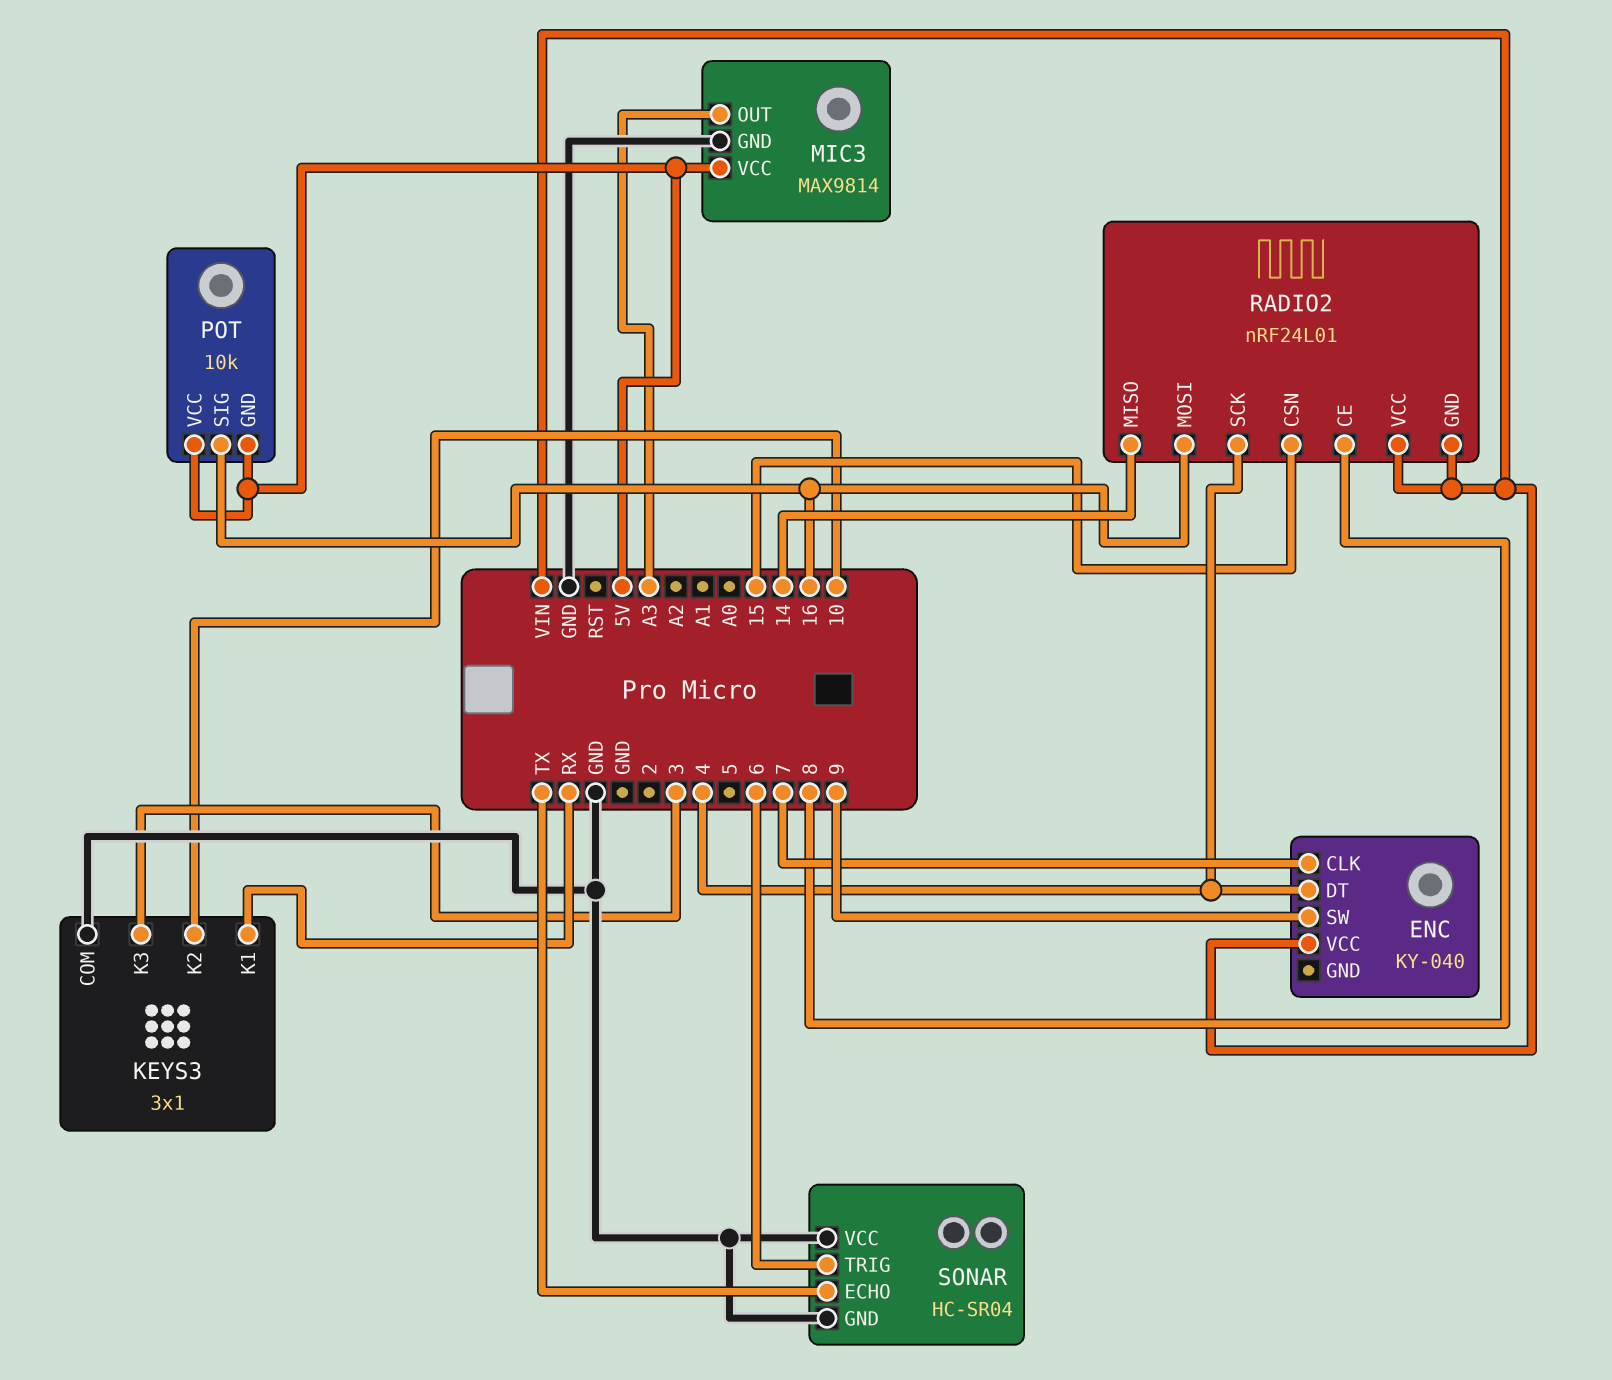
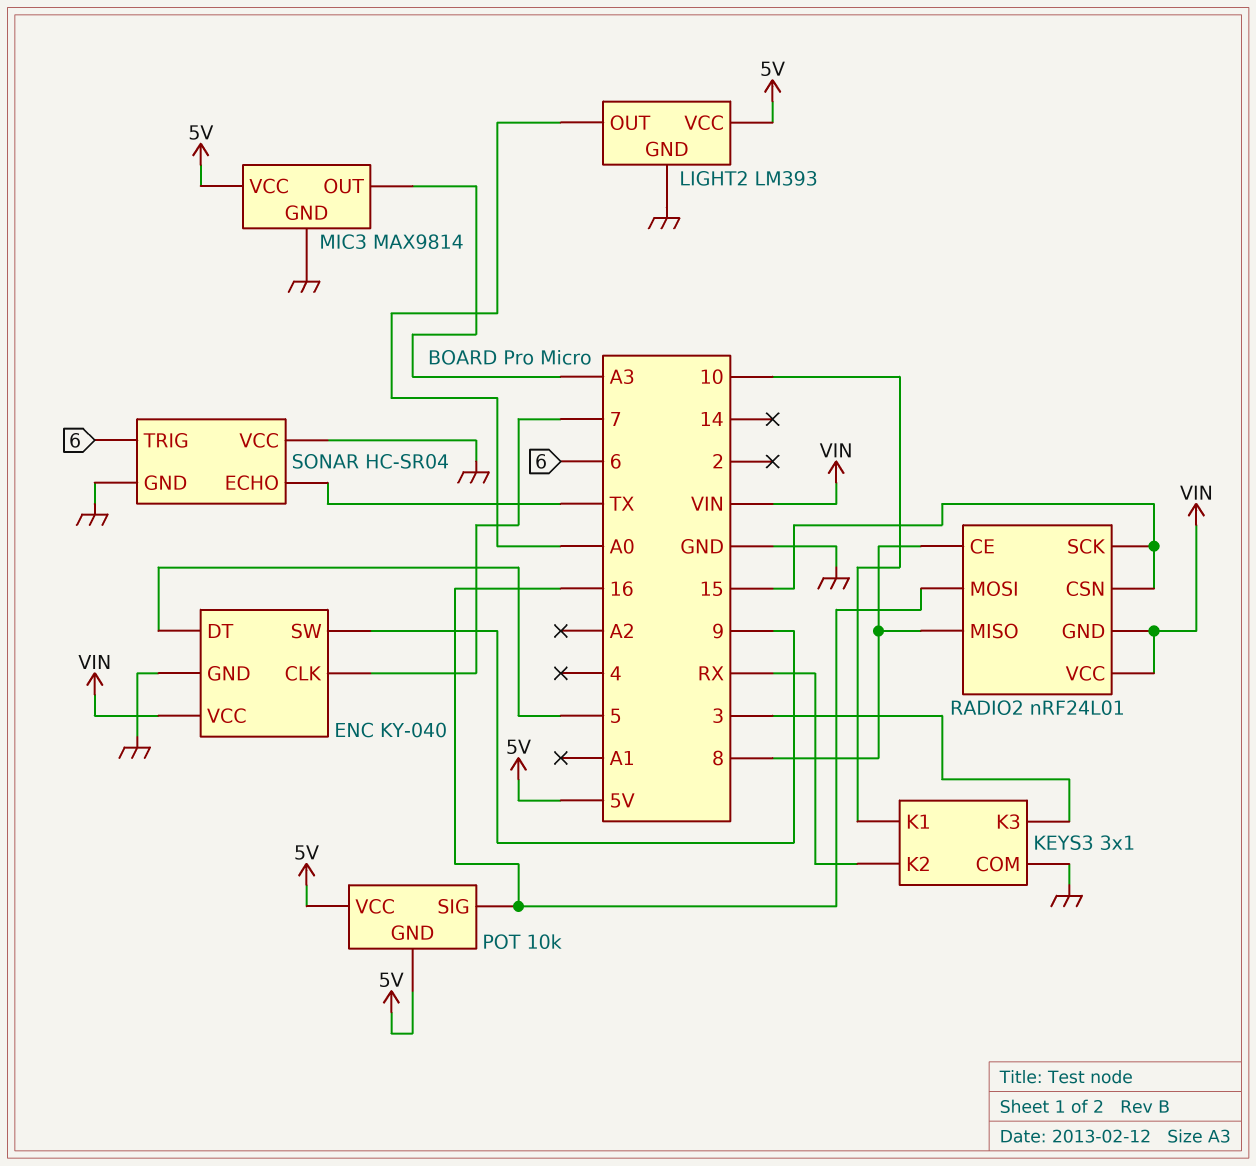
ENC pin DT: 4 -> 5
ENC pin GND: none -> GND
KEYS3 pin K1: RX -> 10
KEYS3 pin K2: 10 -> RX
LIGHT2: none -> LM393
LIGHT2 pin GND: none -> GND
LIGHT2 pin OUT: none -> A0
LIGHT2 pin VCC: none -> 5V
RADIO2 pin MISO: 14 -> 8
RADIO2 pin SCK: 4 -> 15

